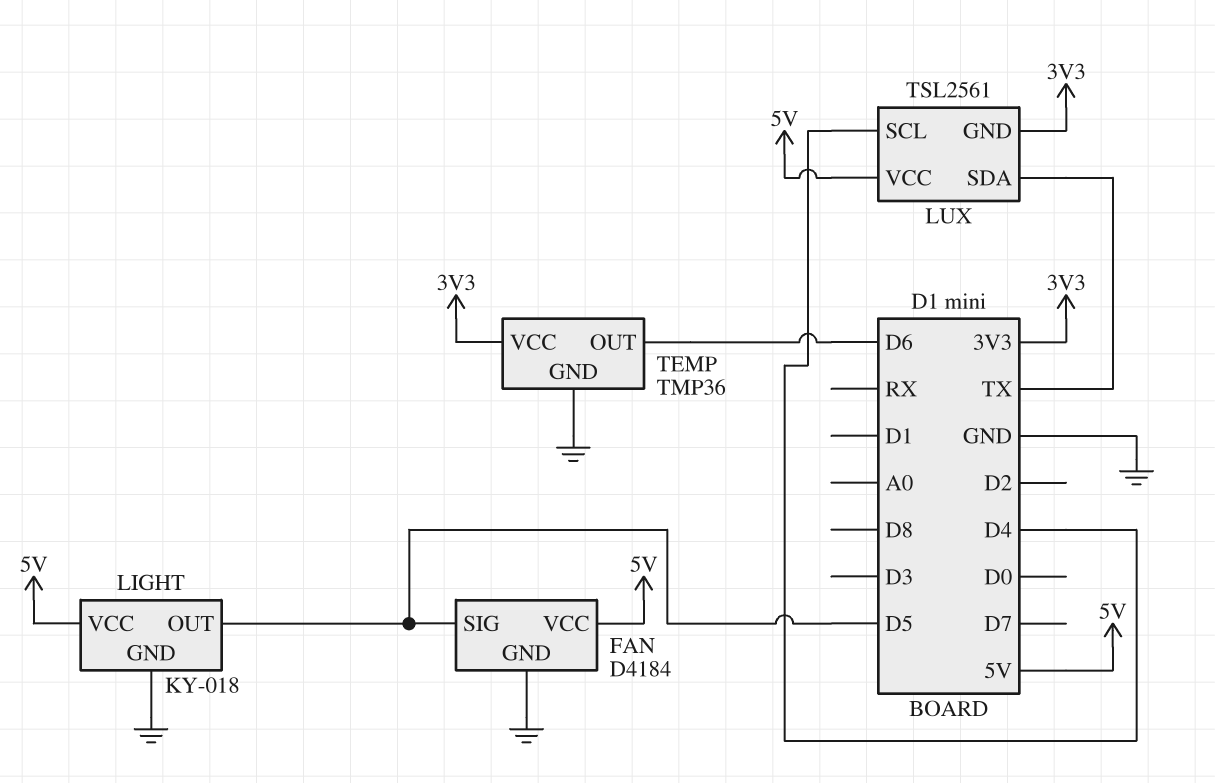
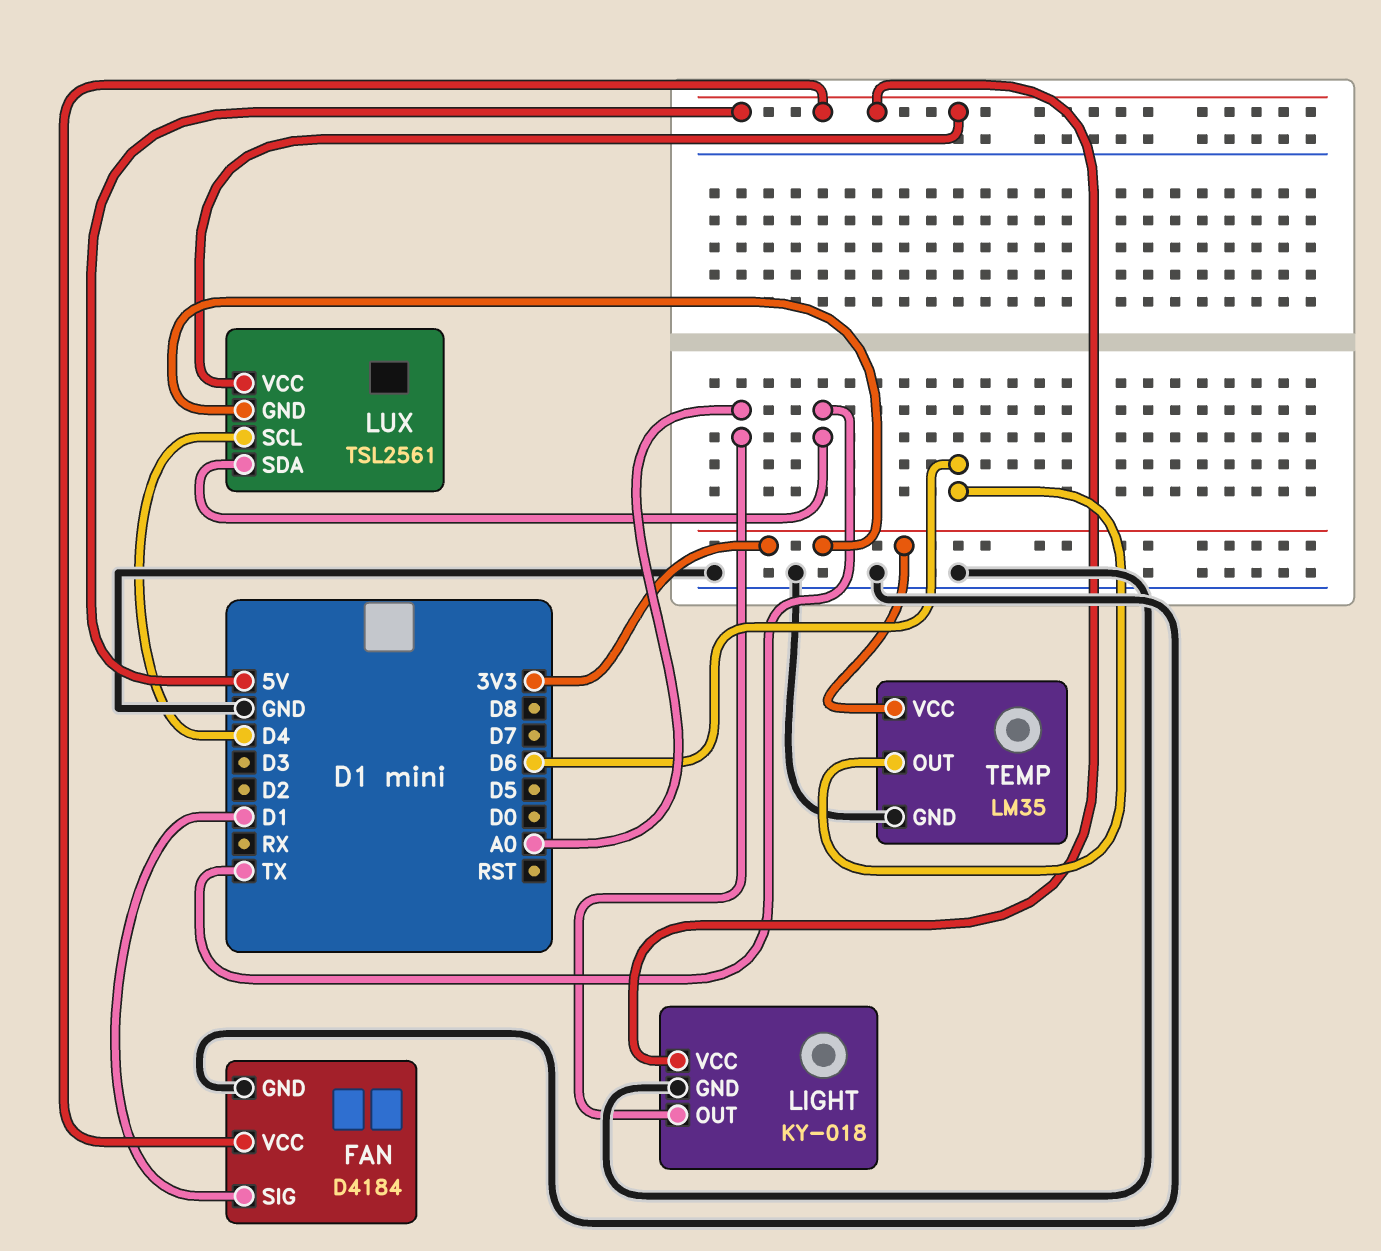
FAN pin SIG: D5 -> D1
LIGHT pin OUT: D5 -> A0
TEMP: TMP36 -> LM35

